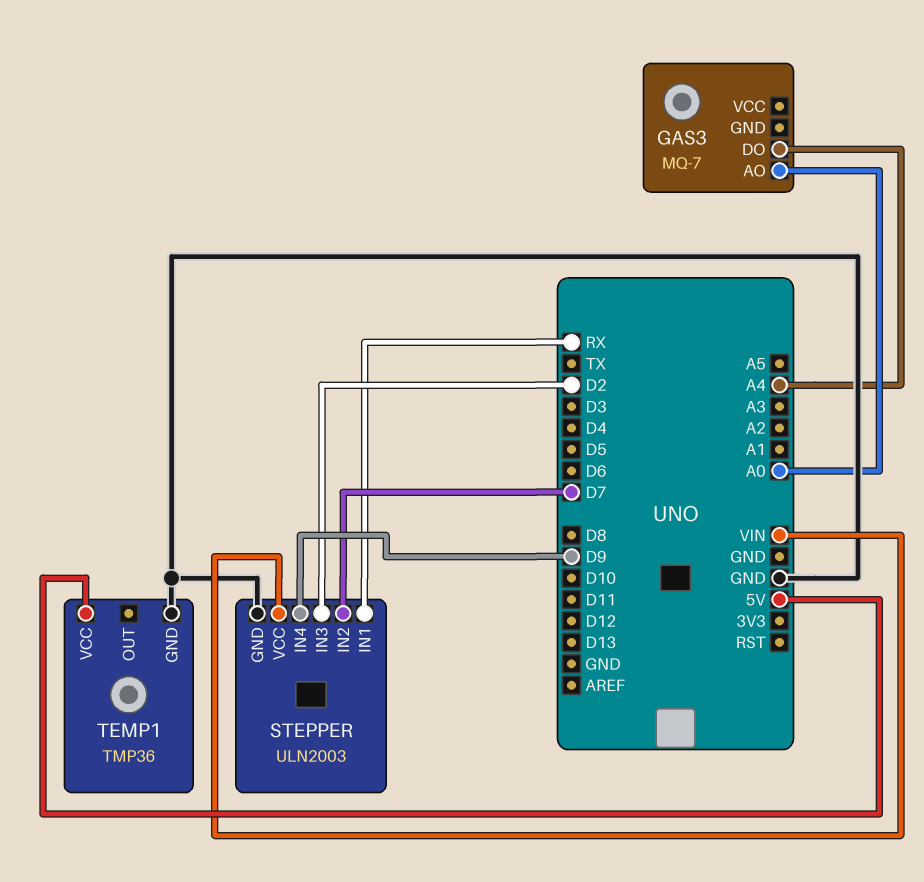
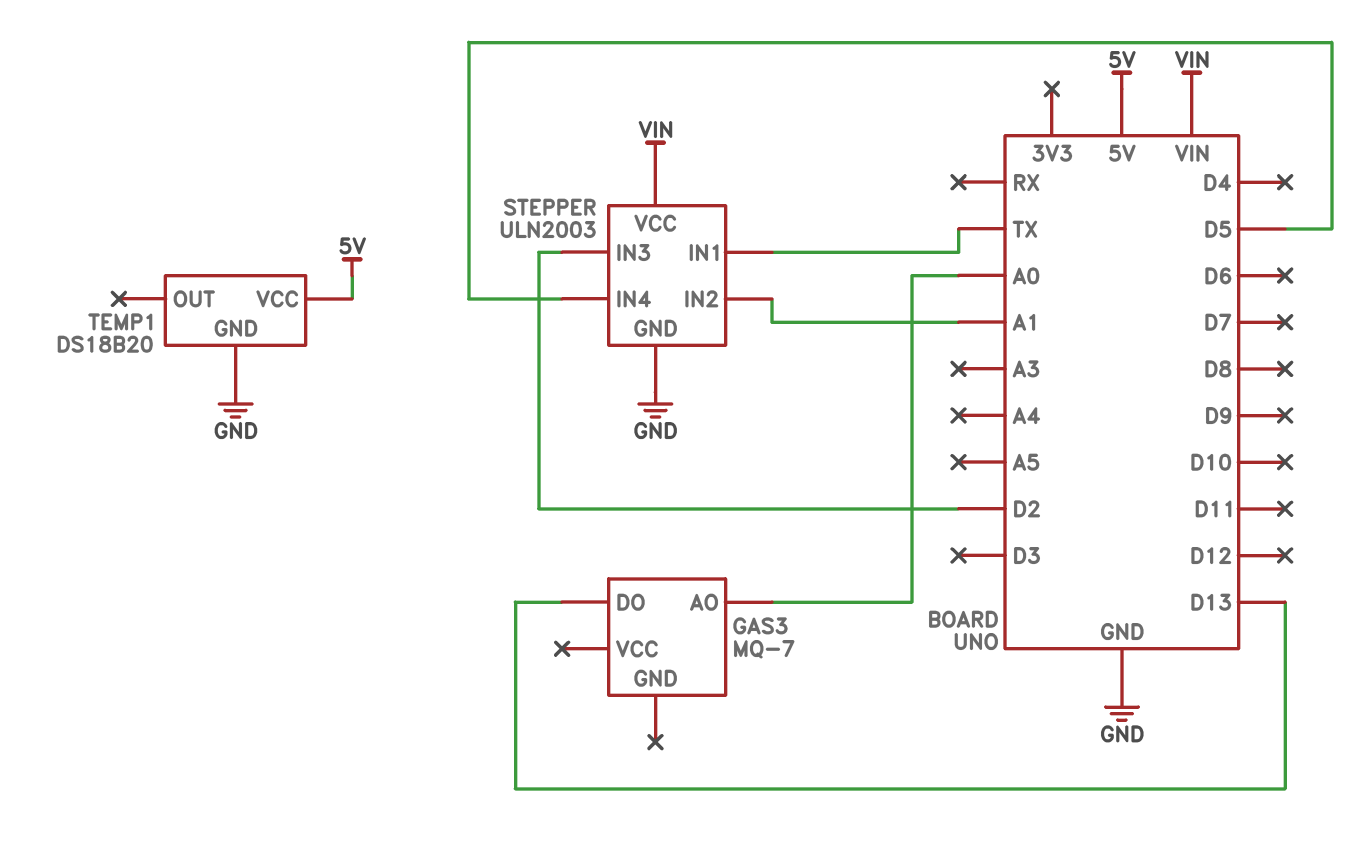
GAS3 pin DO: A4 -> D13
STEPPER pin IN1: RX -> TX
STEPPER pin IN2: D7 -> A1
STEPPER pin IN4: D9 -> D5
TEMP1: TMP36 -> DS18B20

